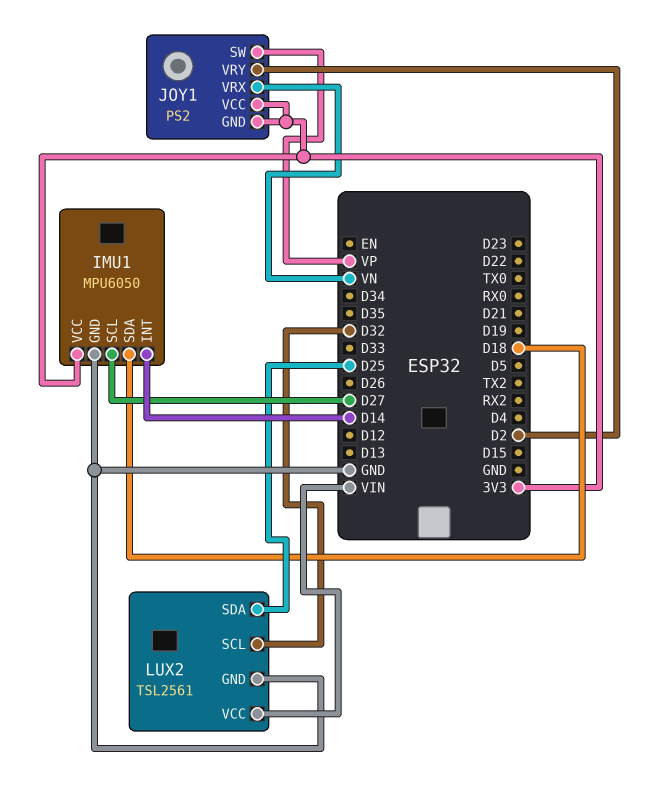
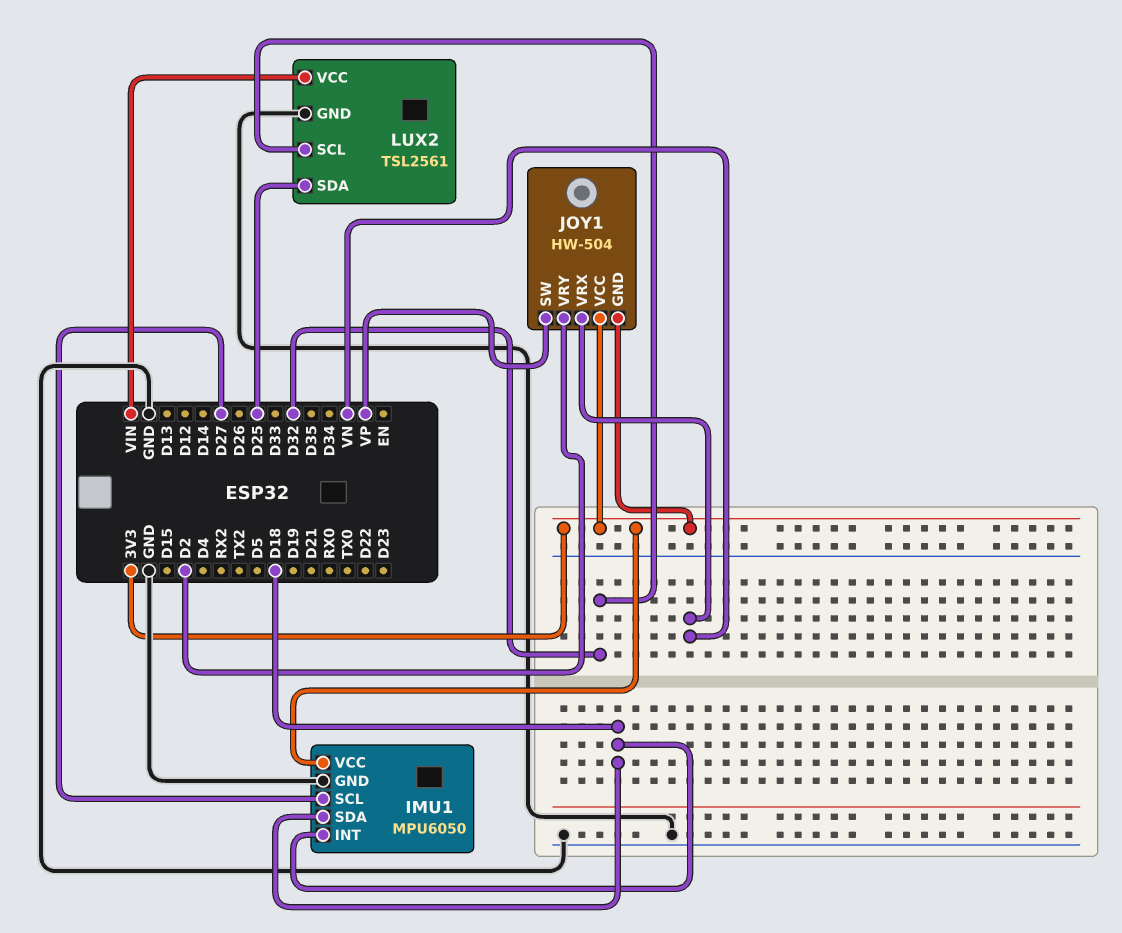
IMU1 pin INT: D14 -> D18
JOY1: PS2 -> HW-504

